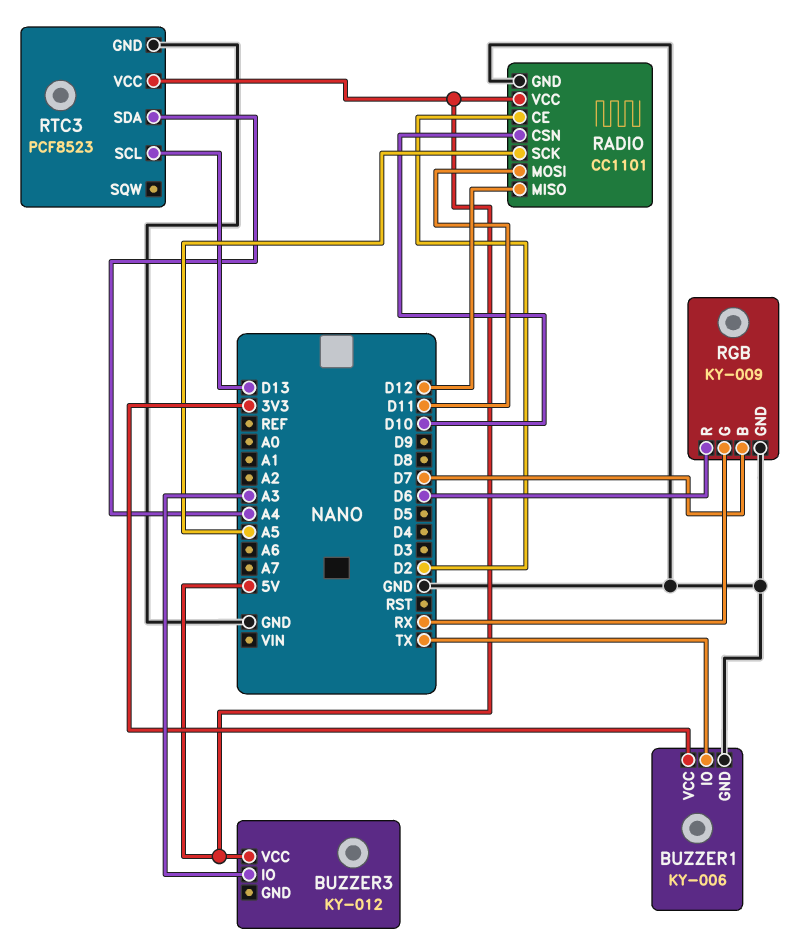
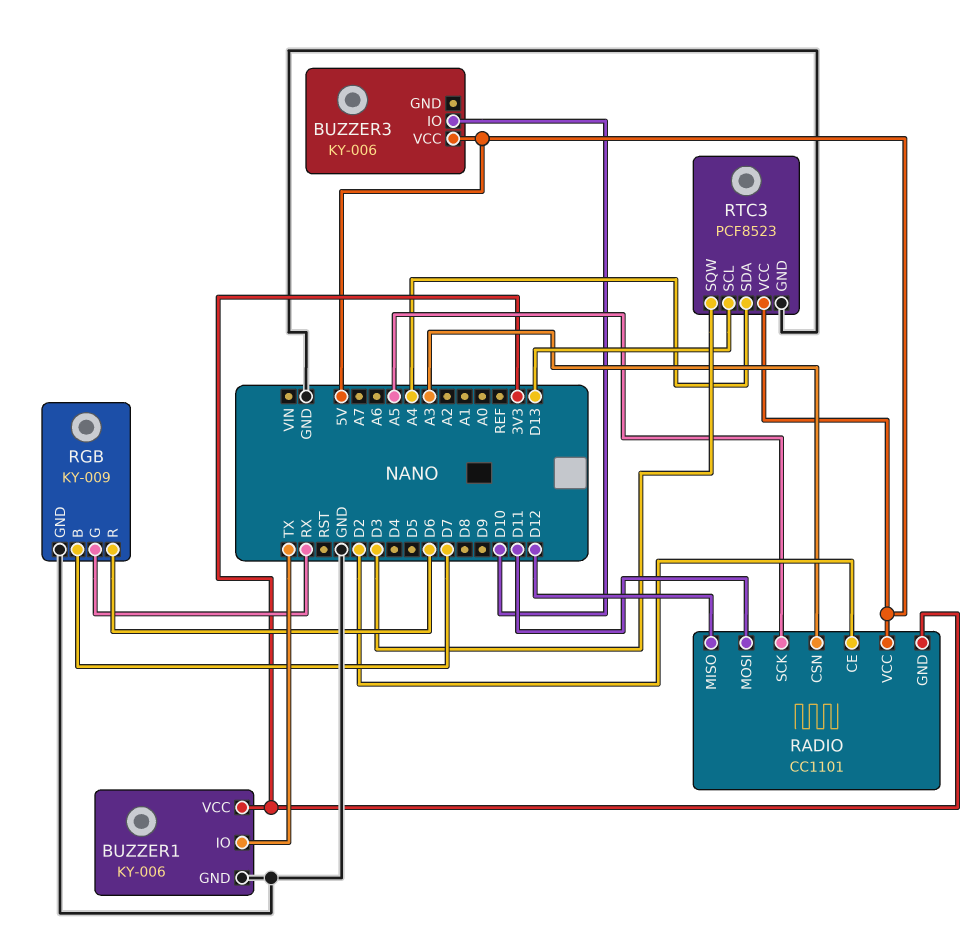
BUZZER3: KY-012 -> KY-006
BUZZER3 pin IO: A3 -> D10
RADIO pin CSN: D10 -> A3
RADIO pin GND: GND -> 3V3
RTC3 pin SQW: none -> D3

